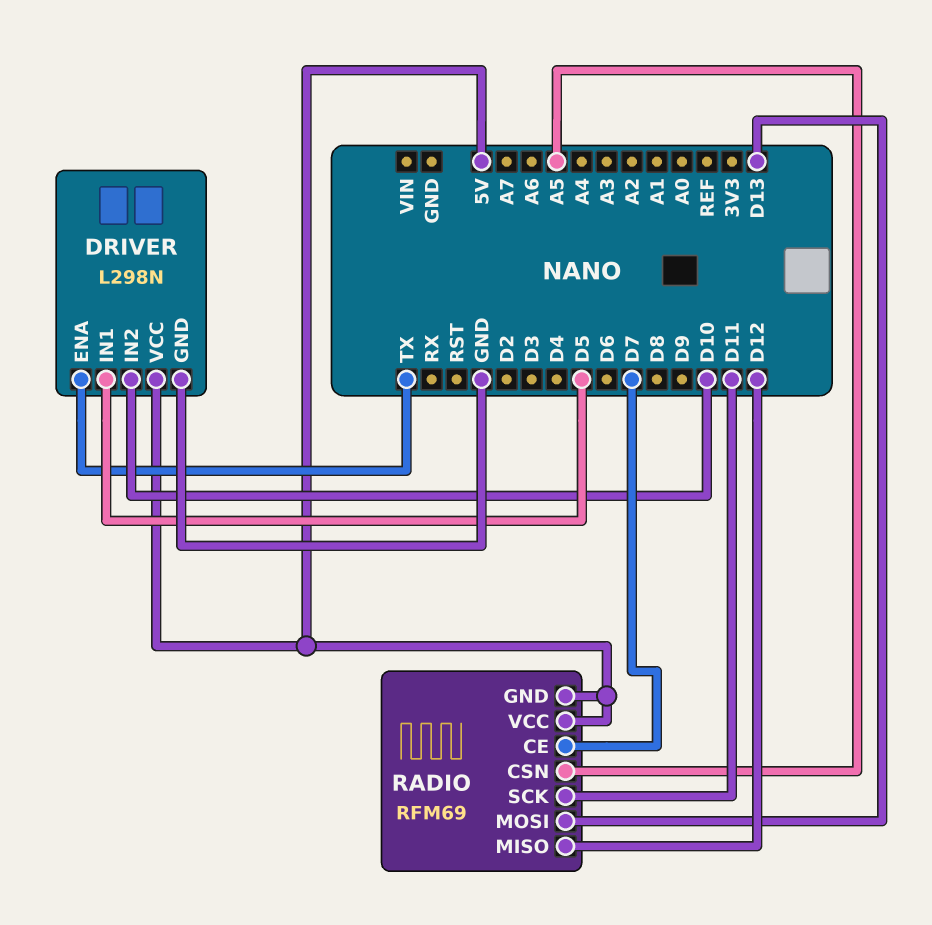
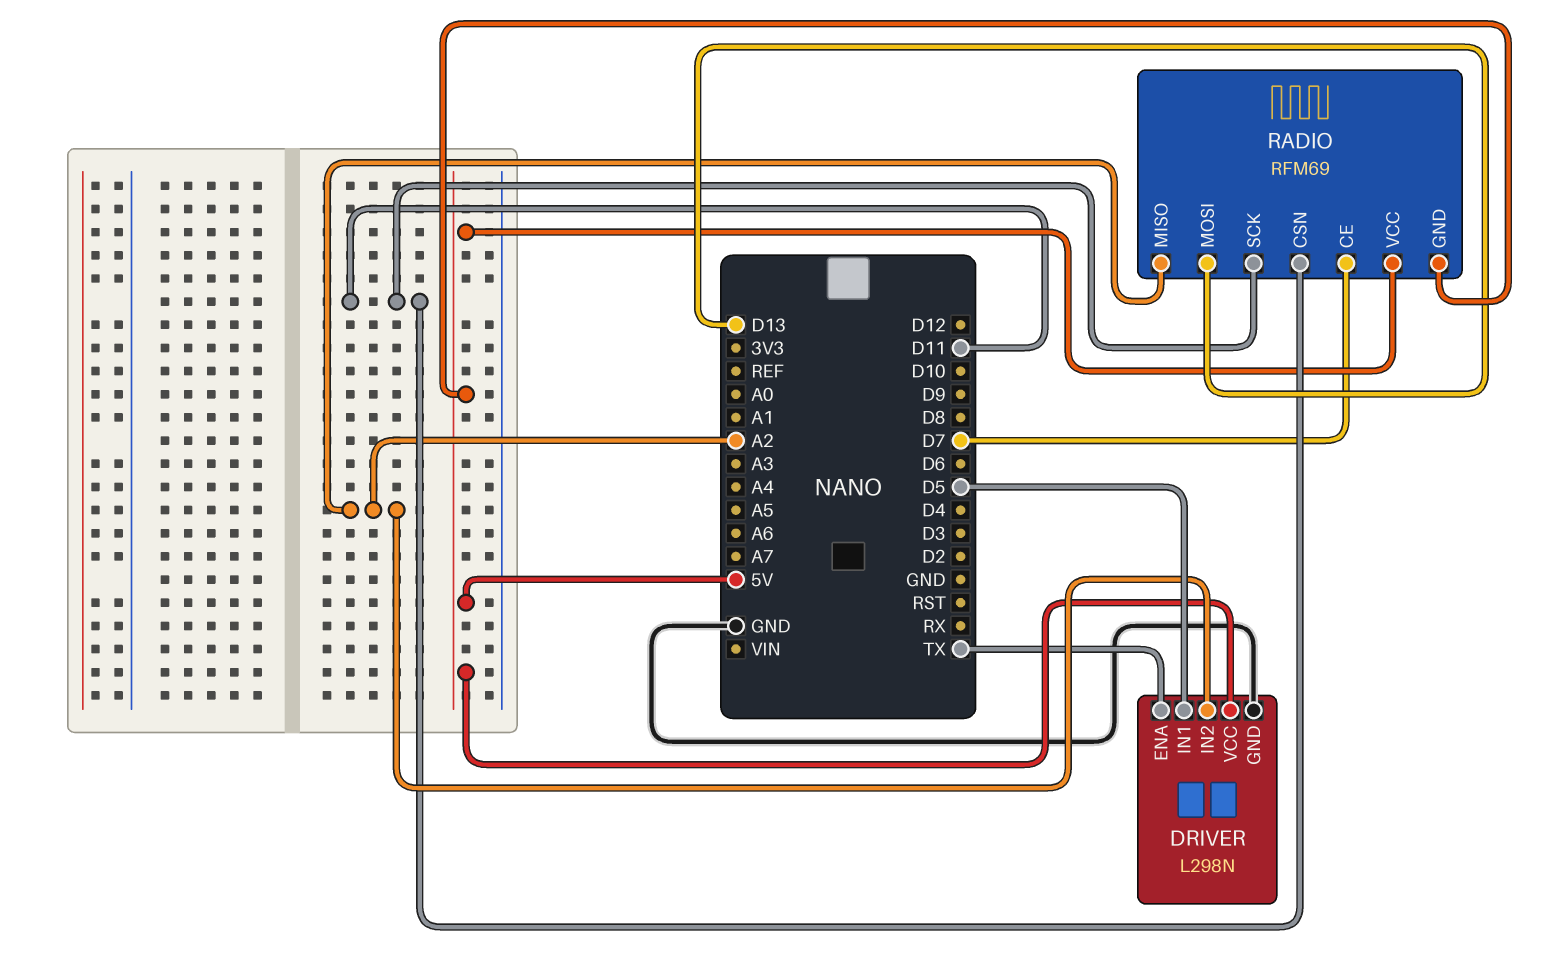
DRIVER pin IN2: D10 -> A2
RADIO pin CSN: A5 -> D11
RADIO pin MISO: D12 -> A2

